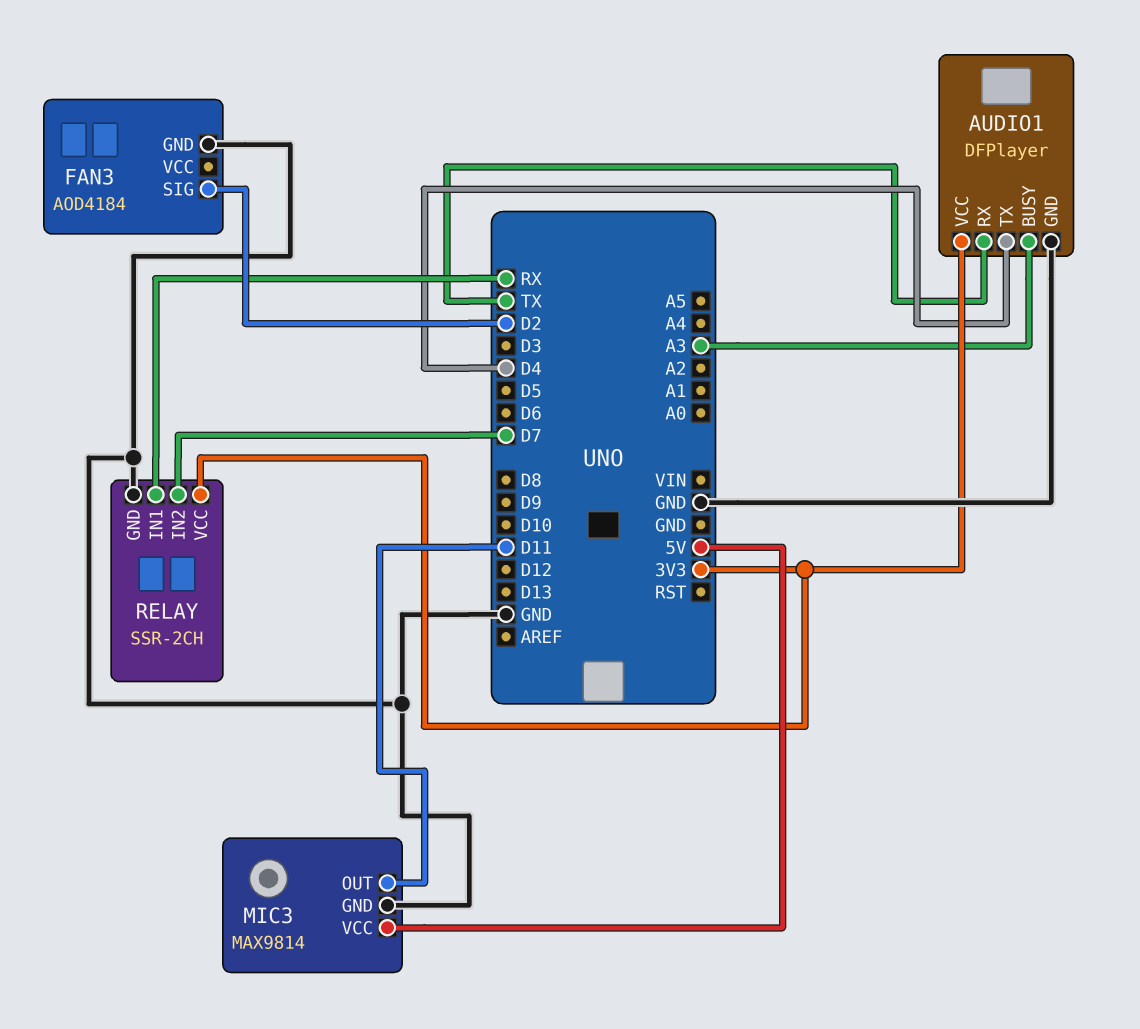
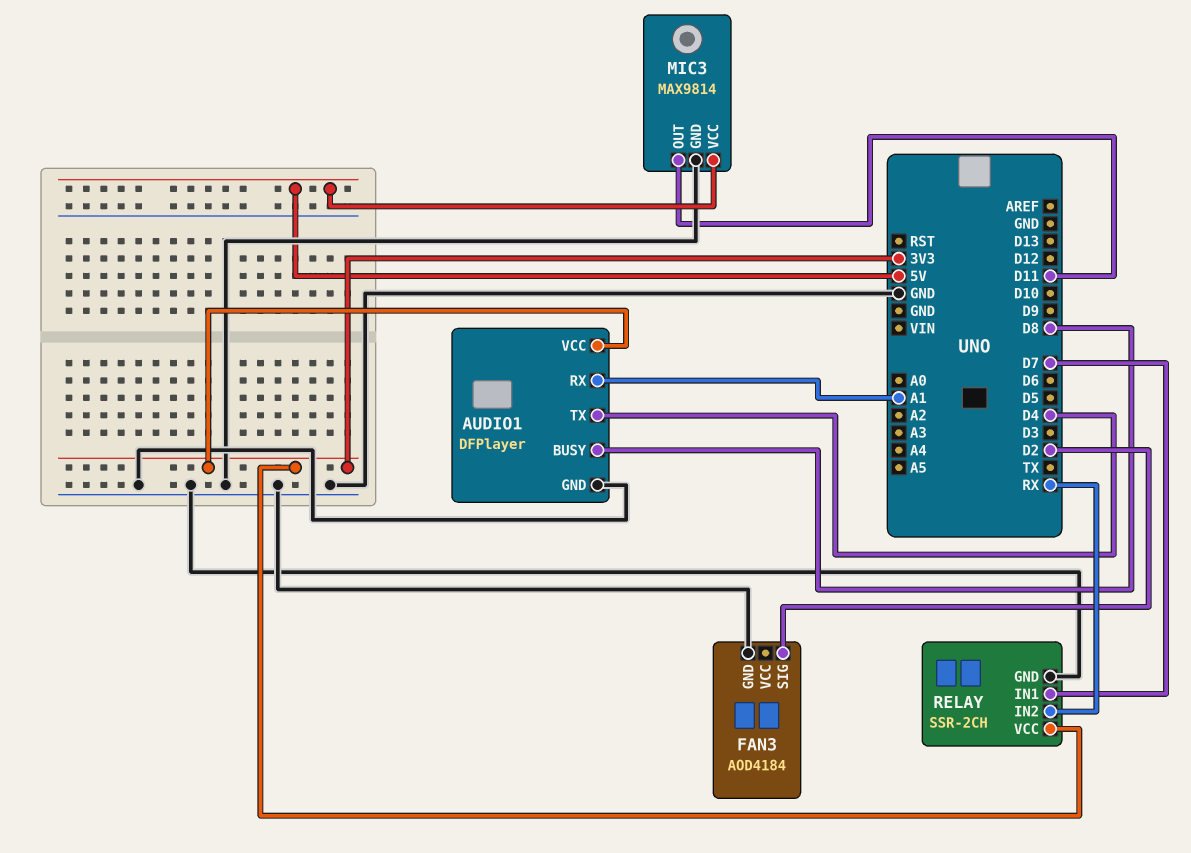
AUDIO1 pin BUSY: A3 -> D8
AUDIO1 pin RX: TX -> A1
RELAY pin IN1: RX -> D7
RELAY pin IN2: D7 -> RX

